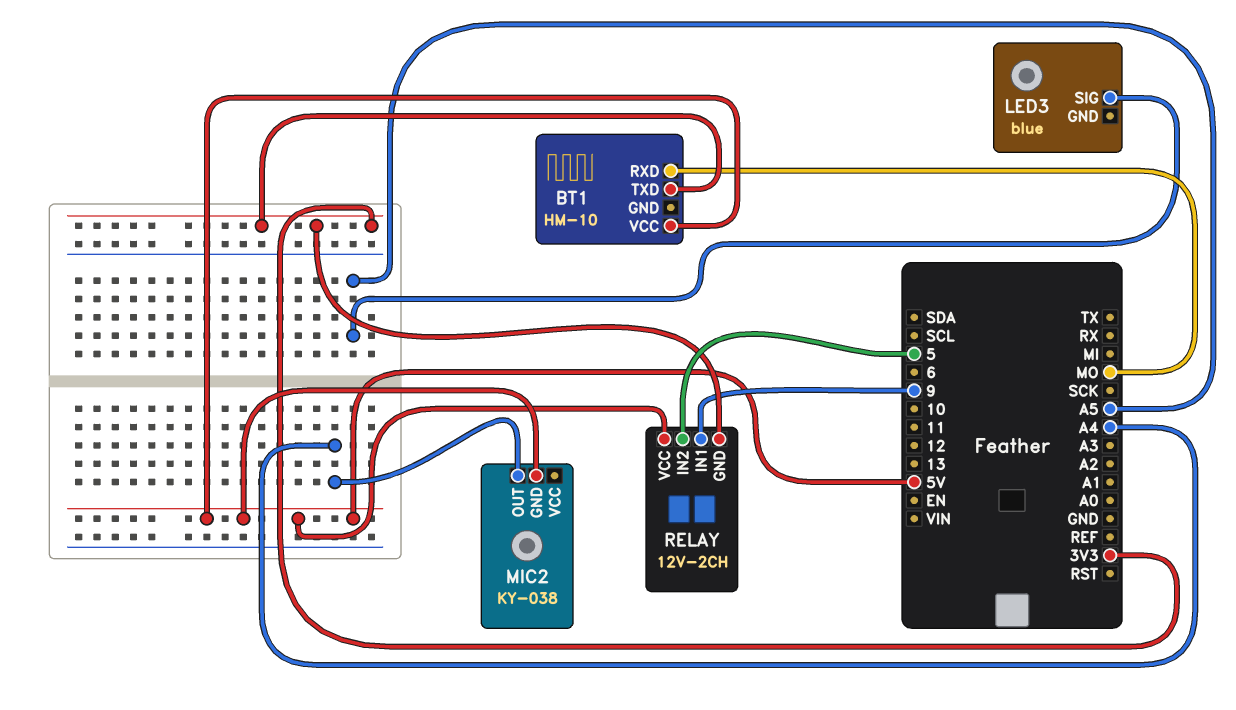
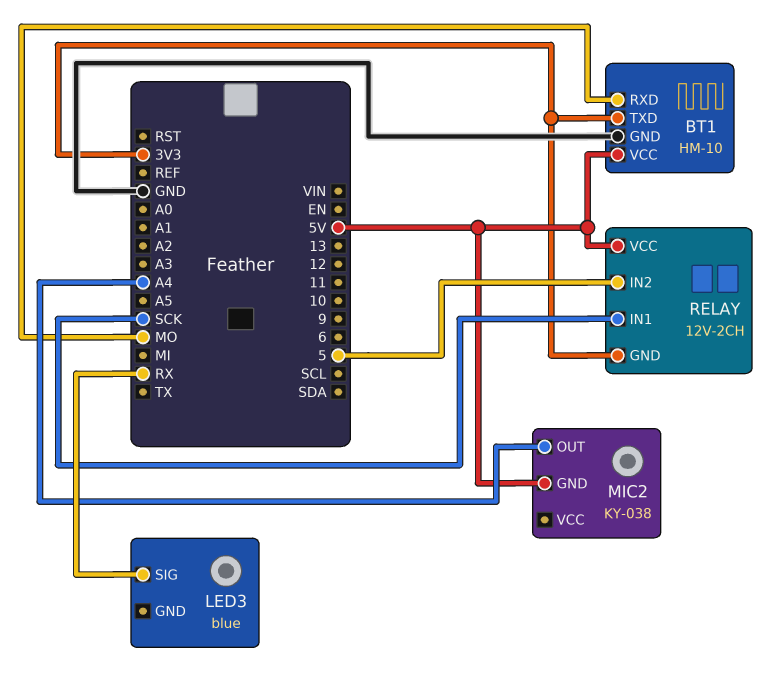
BT1 pin GND: none -> GND
LED3 pin SIG: A5 -> RX
RELAY pin IN1: 9 -> SCK

